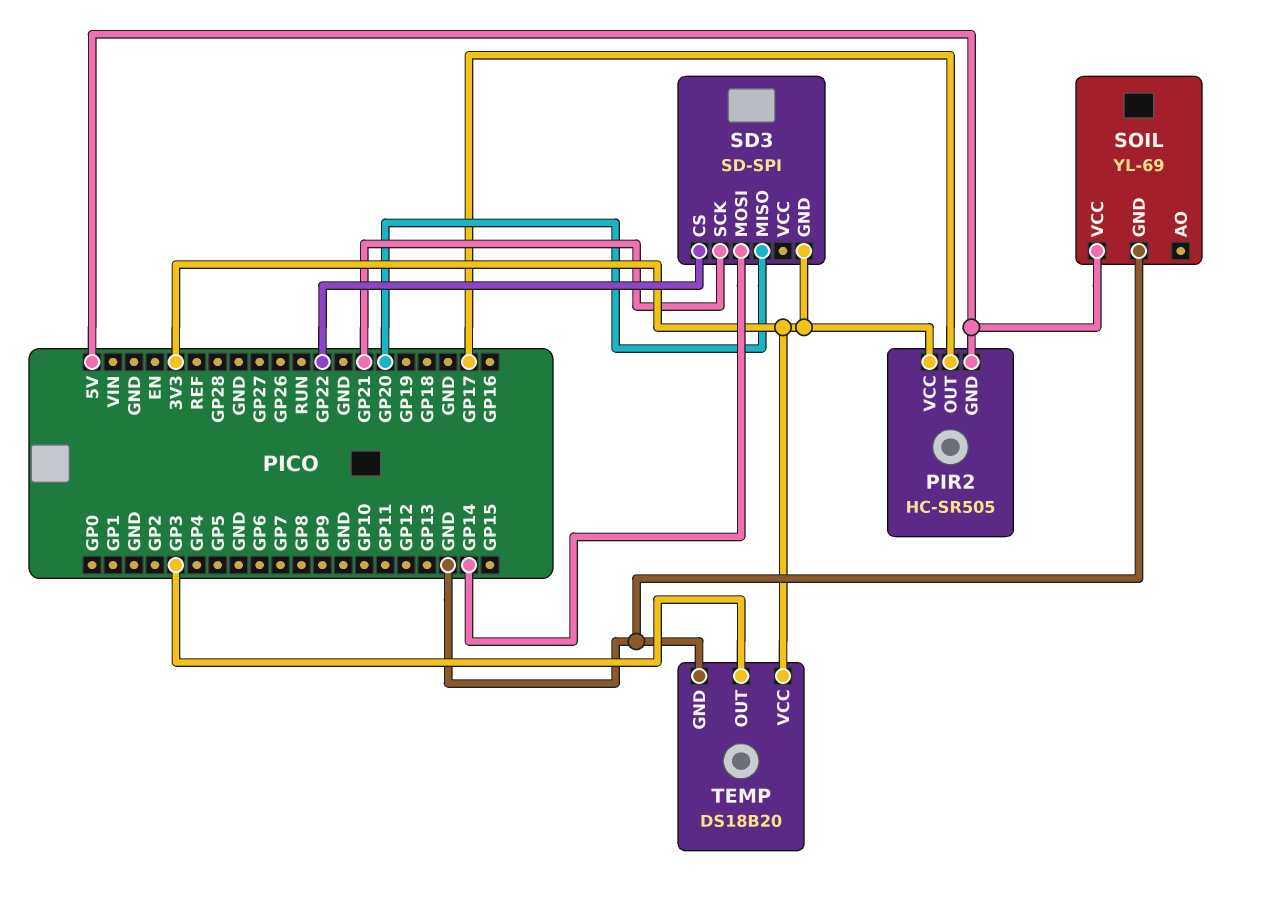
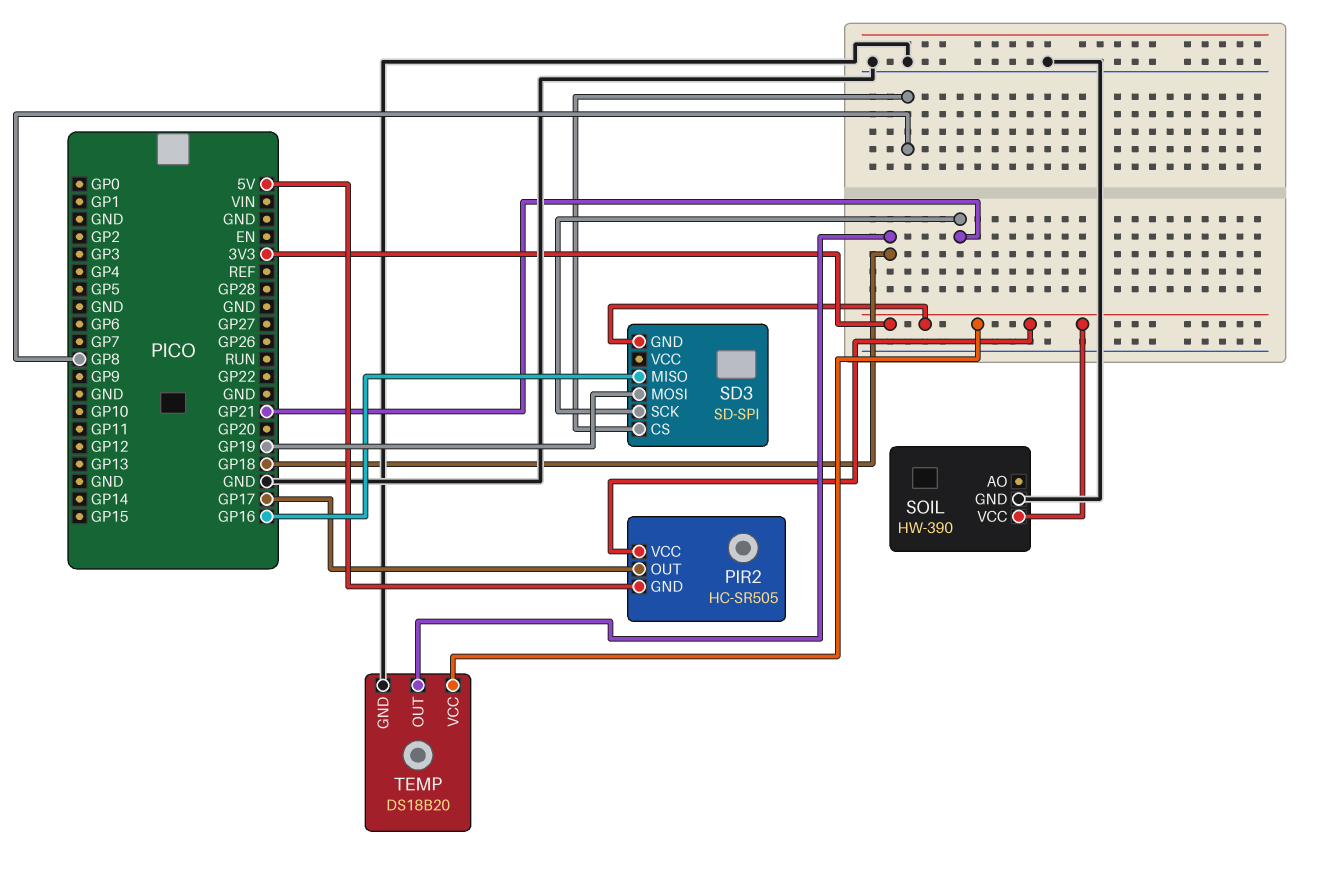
SD3 pin CS: GP22 -> GP8
SD3 pin MISO: GP20 -> GP16
SD3 pin MOSI: GP14 -> GP19
SOIL: YL-69 -> HW-390
SOIL pin VCC: 5V -> 3V3
TEMP pin OUT: GP3 -> GP18

